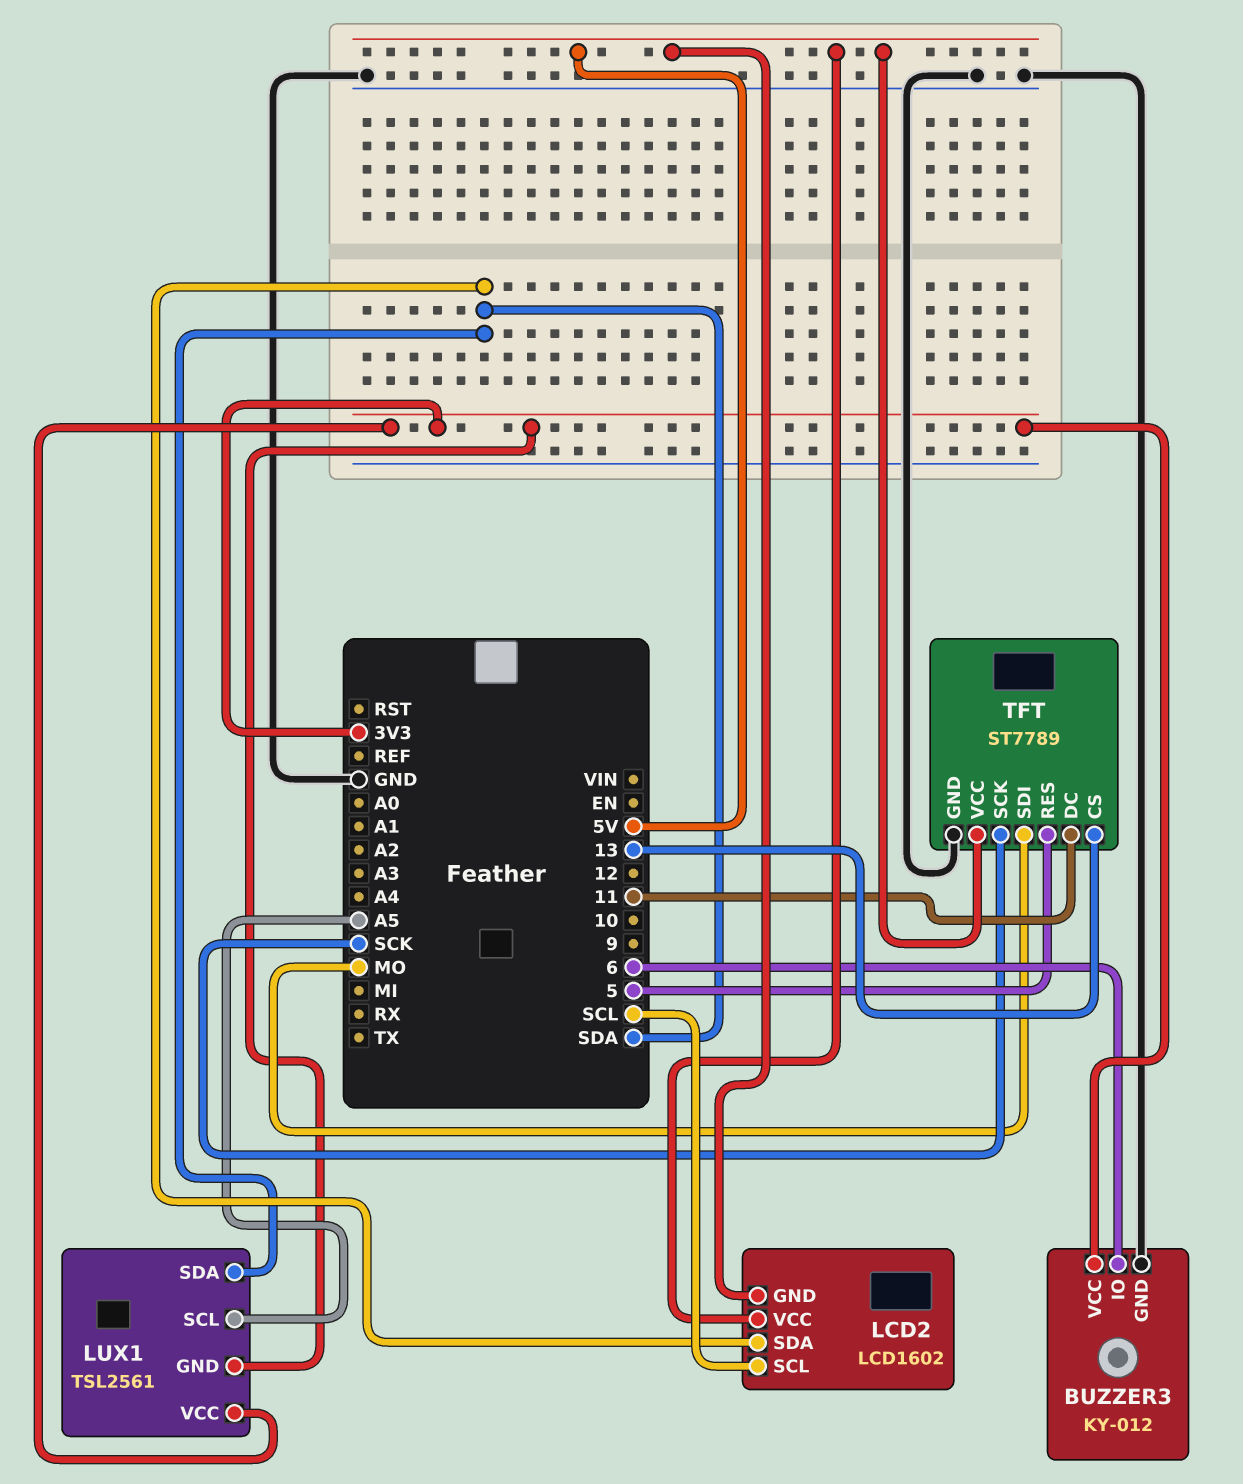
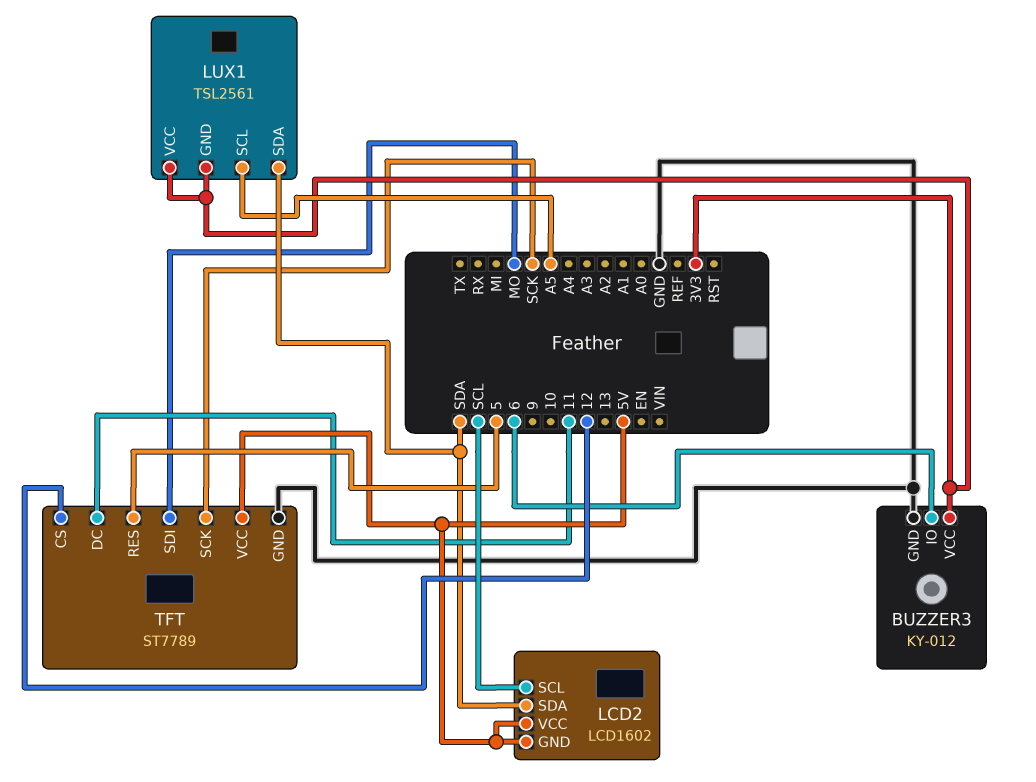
TFT pin CS: 13 -> 12

